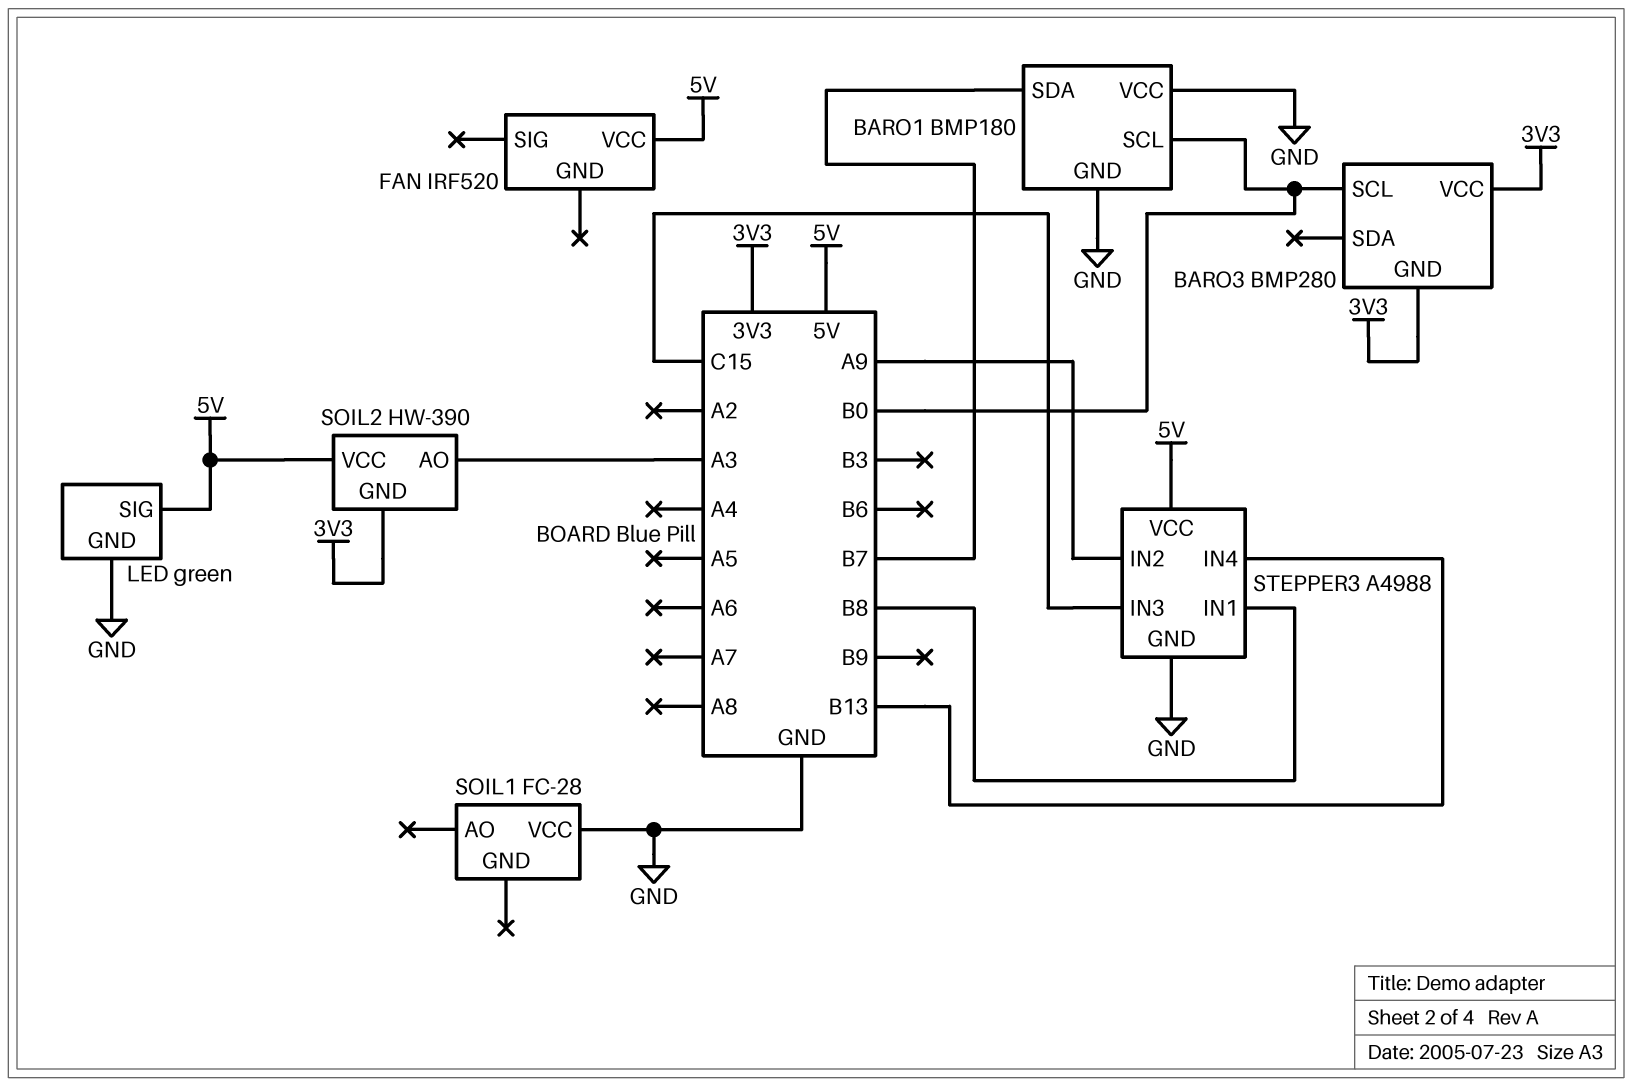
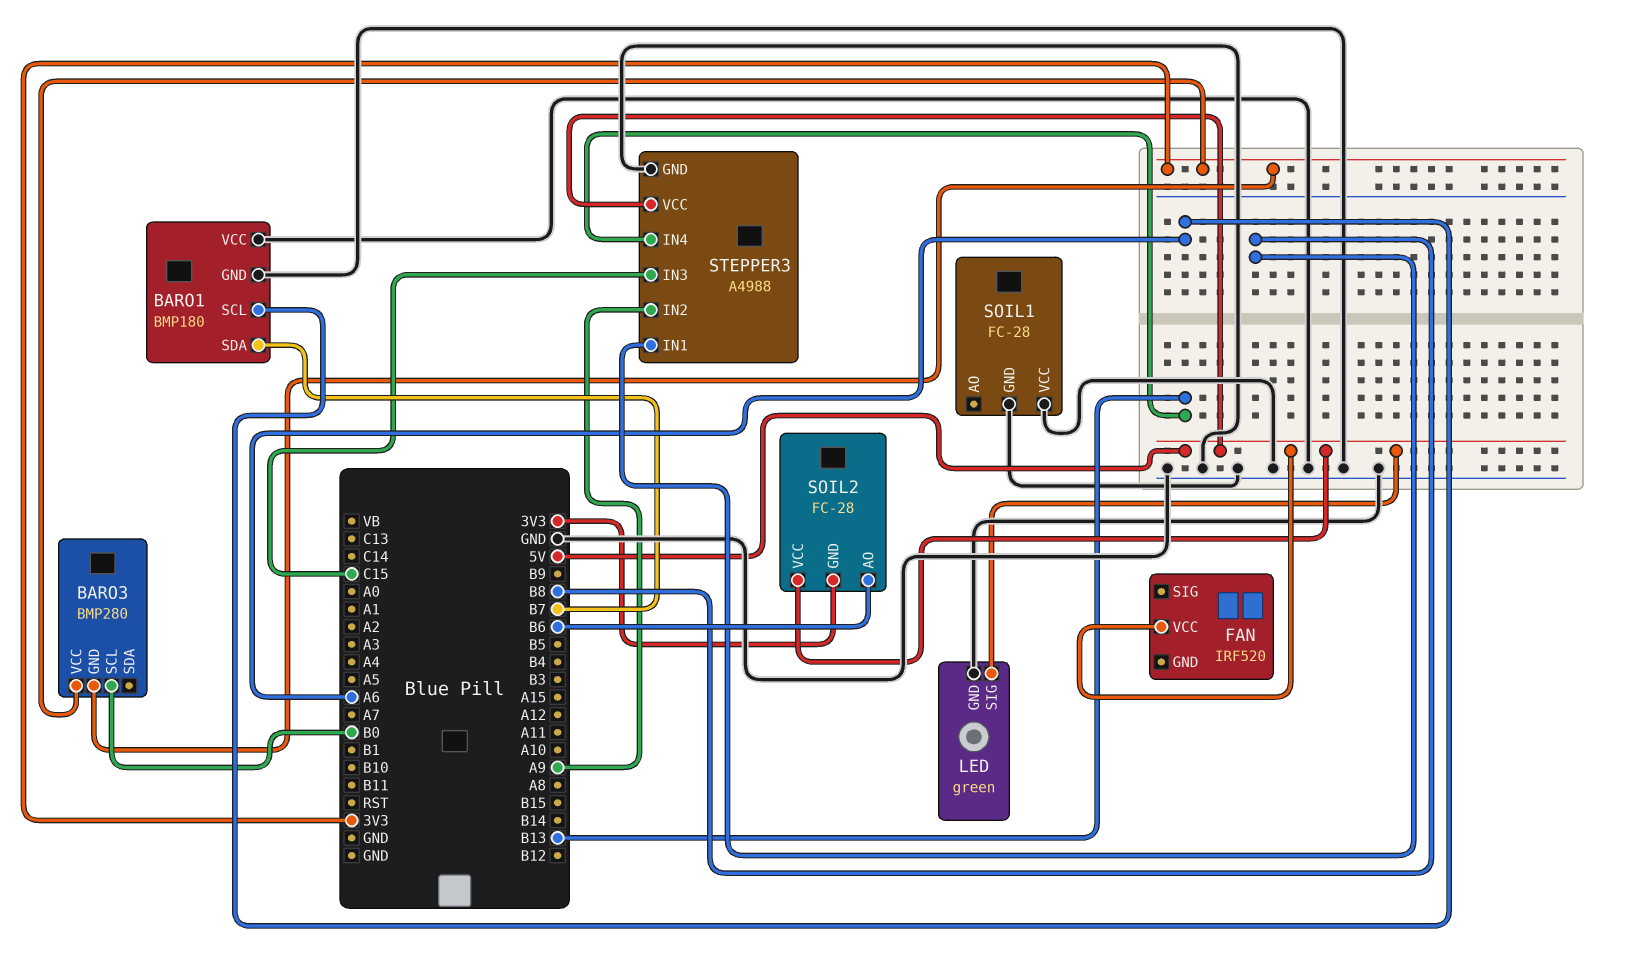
BARO1 pin SCL: B0 -> A6
SOIL1 pin GND: none -> GND
SOIL2: HW-390 -> FC-28
SOIL2 pin AO: A3 -> B6

